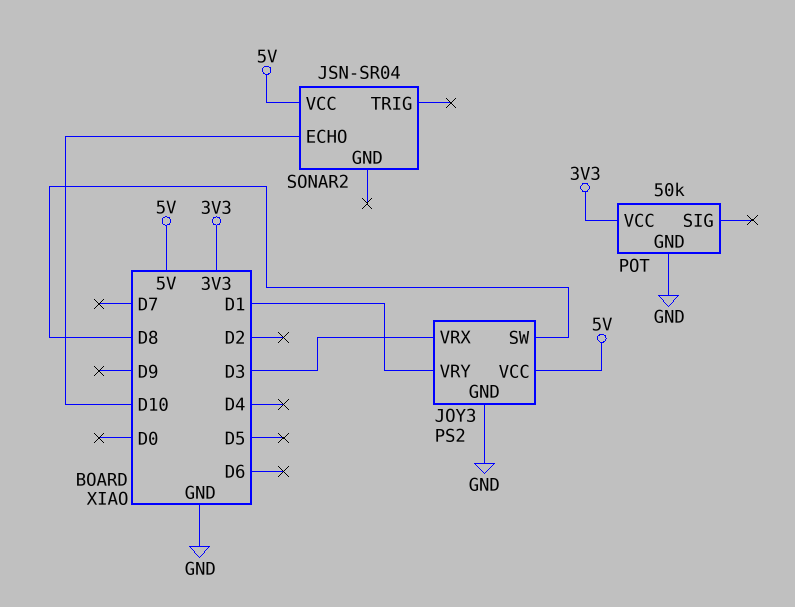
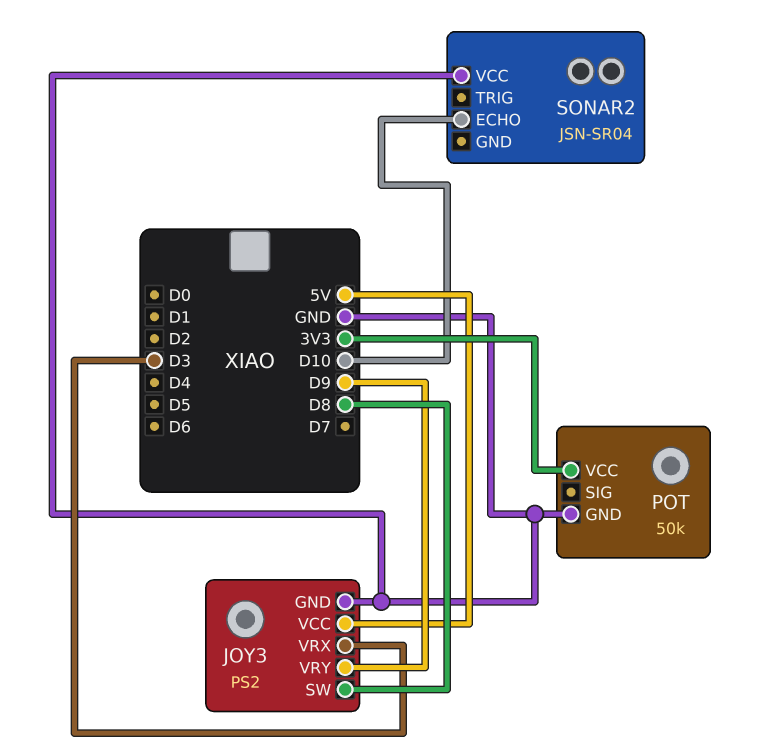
JOY3 pin VRY: D1 -> D9
SONAR2 pin VCC: 5V -> GND

